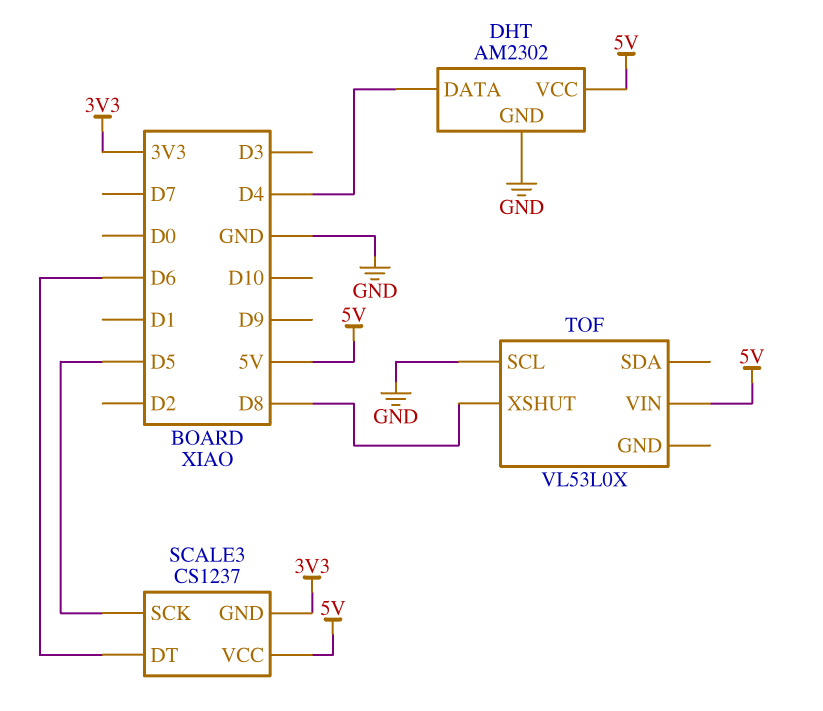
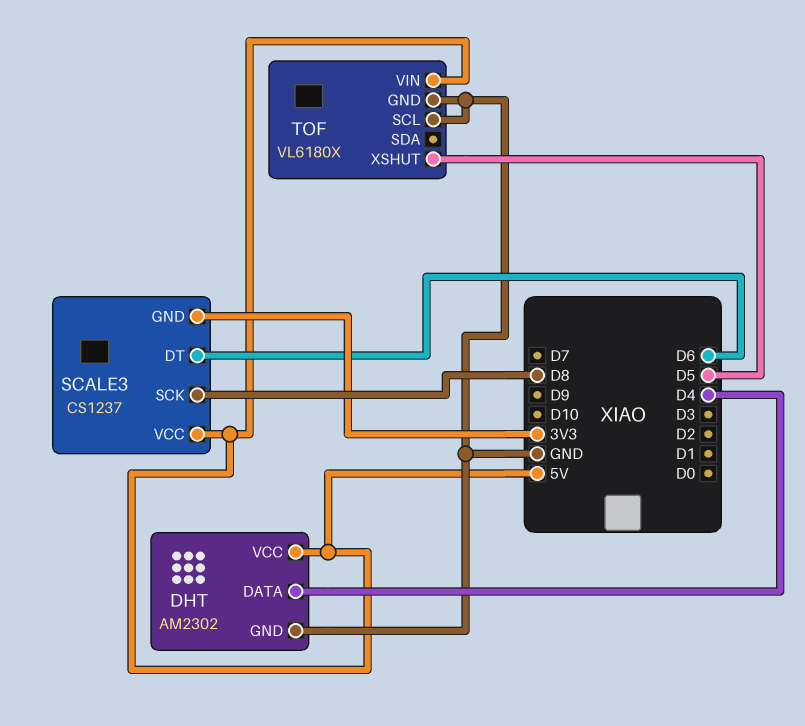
SCALE3 pin SCK: D5 -> D8
TOF: VL53L0X -> VL6180X
TOF pin GND: none -> GND
TOF pin XSHUT: D8 -> D5

